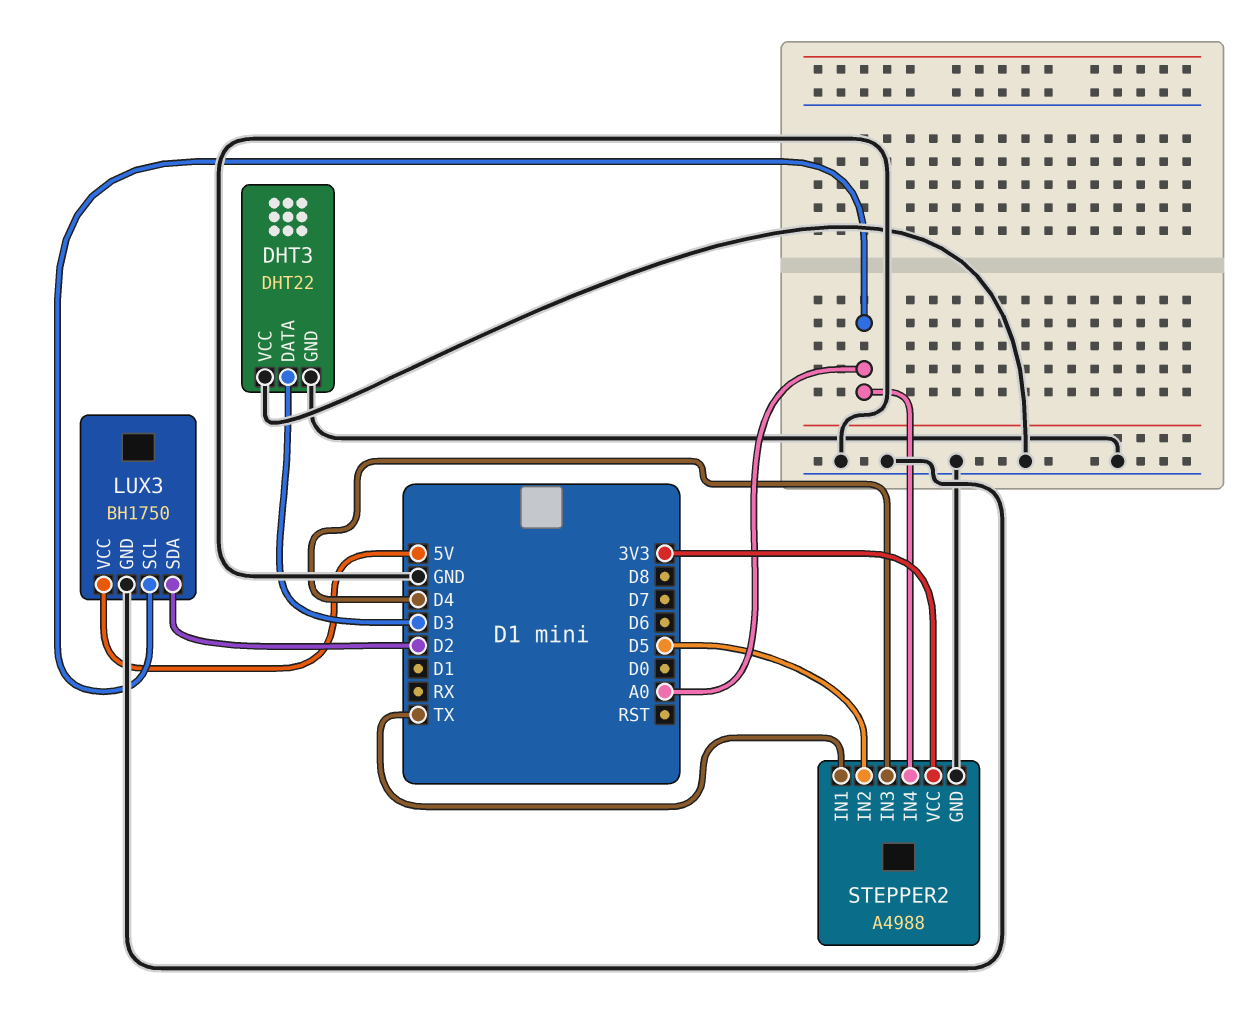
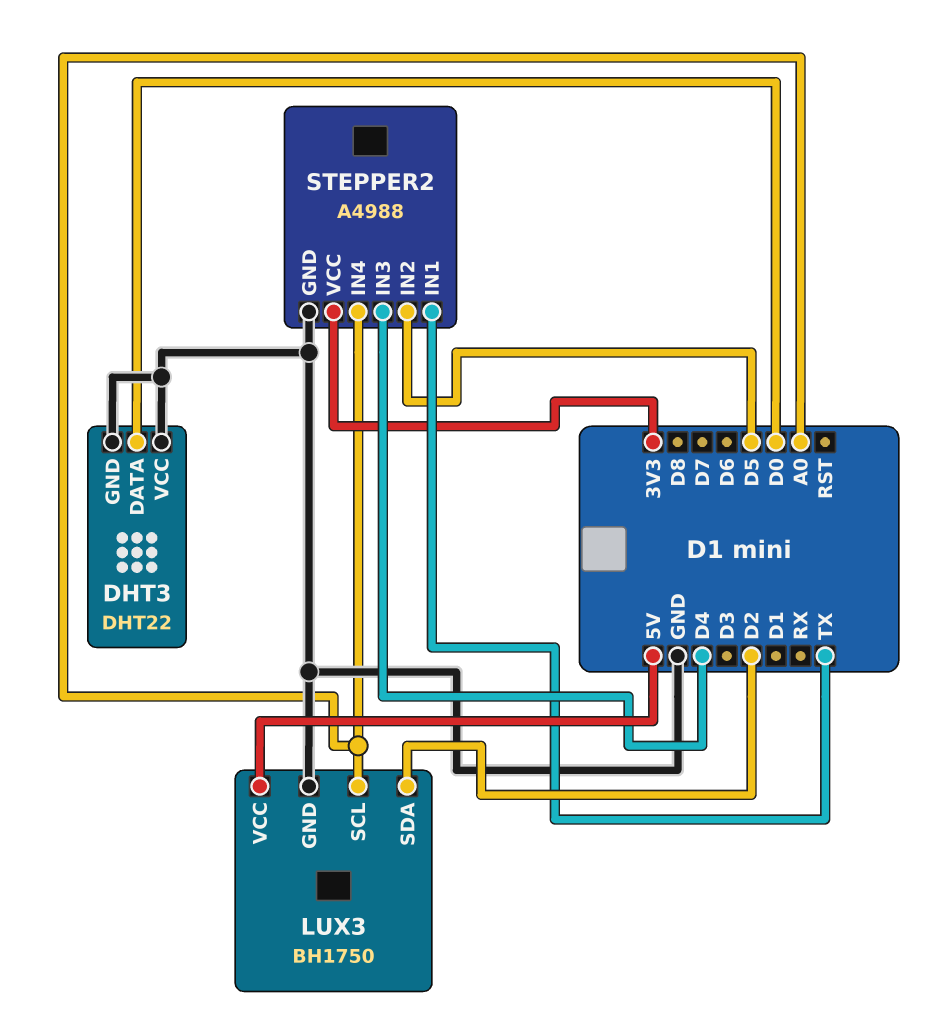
DHT3 pin DATA: D3 -> D0

